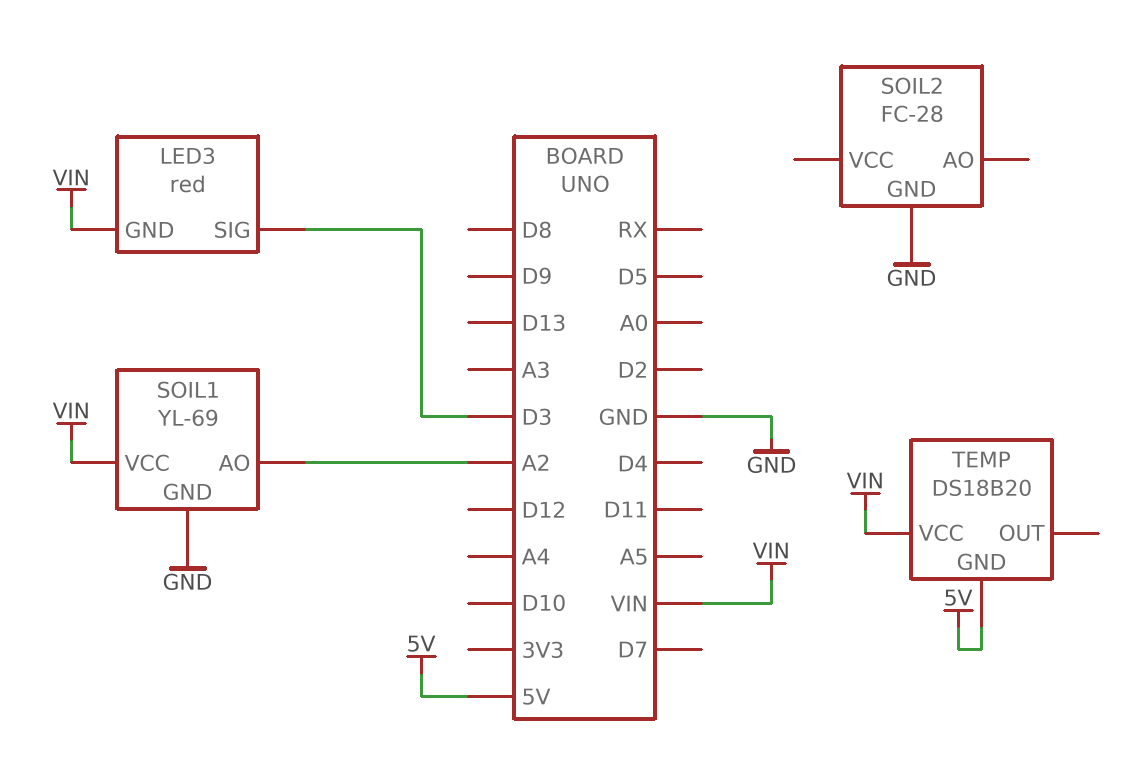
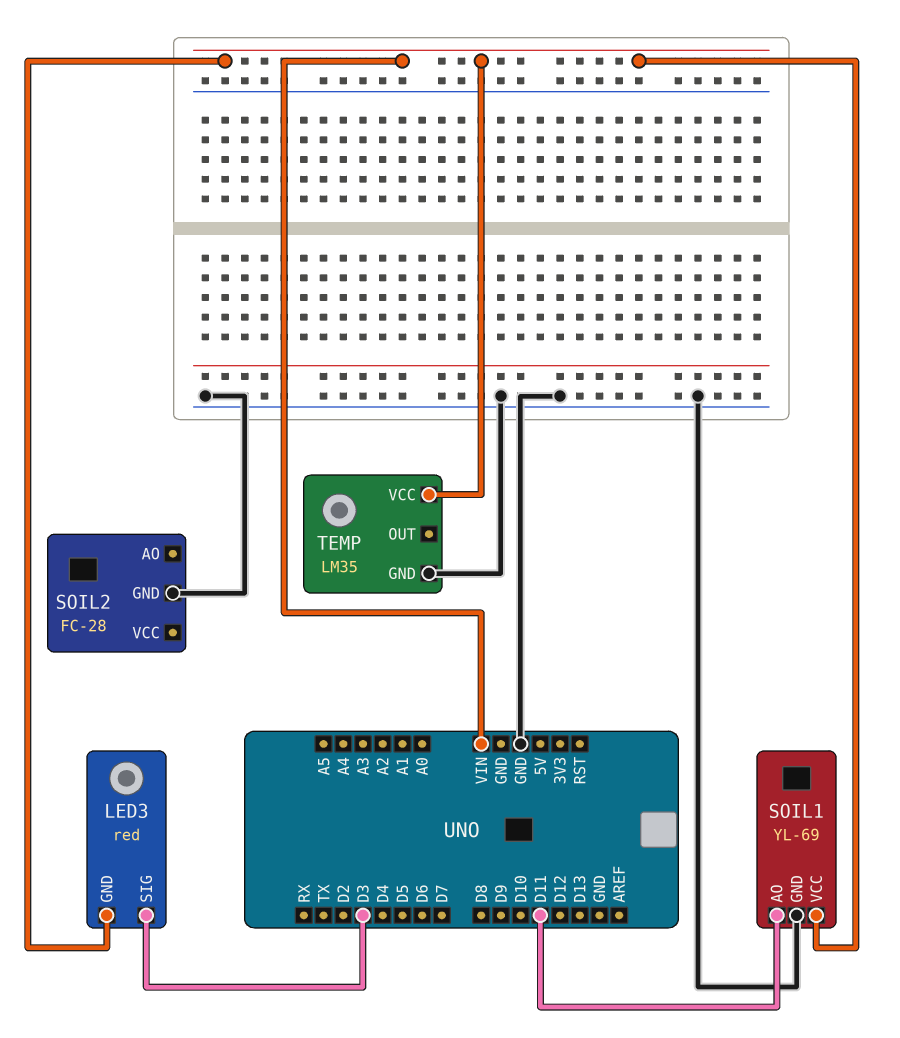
SOIL1 pin AO: A2 -> D11
TEMP: DS18B20 -> LM35
TEMP pin GND: 5V -> GND

